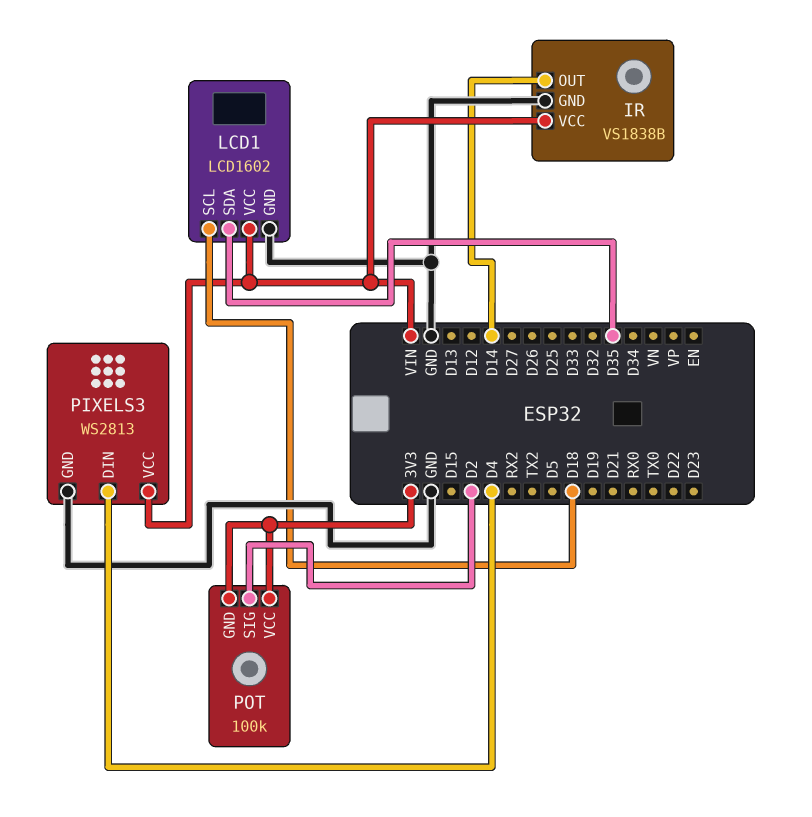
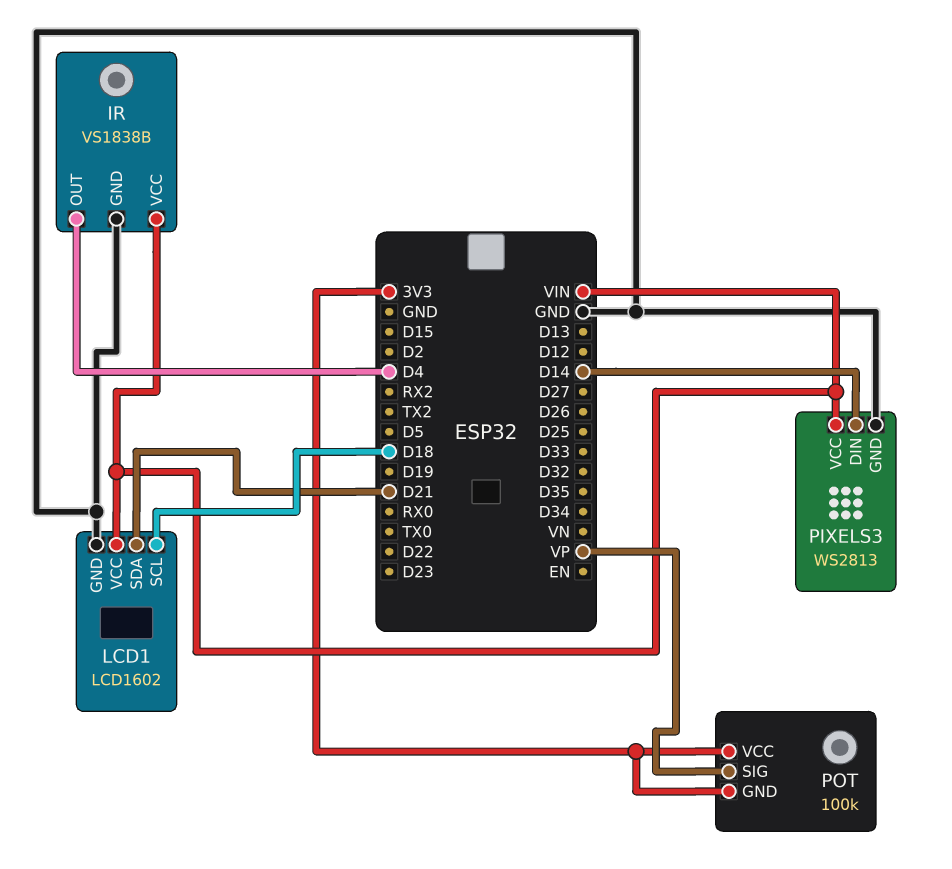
IR pin OUT: D14 -> D4
LCD1 pin SDA: D35 -> D21
PIXELS3 pin DIN: D4 -> D14
POT pin SIG: D2 -> VP

